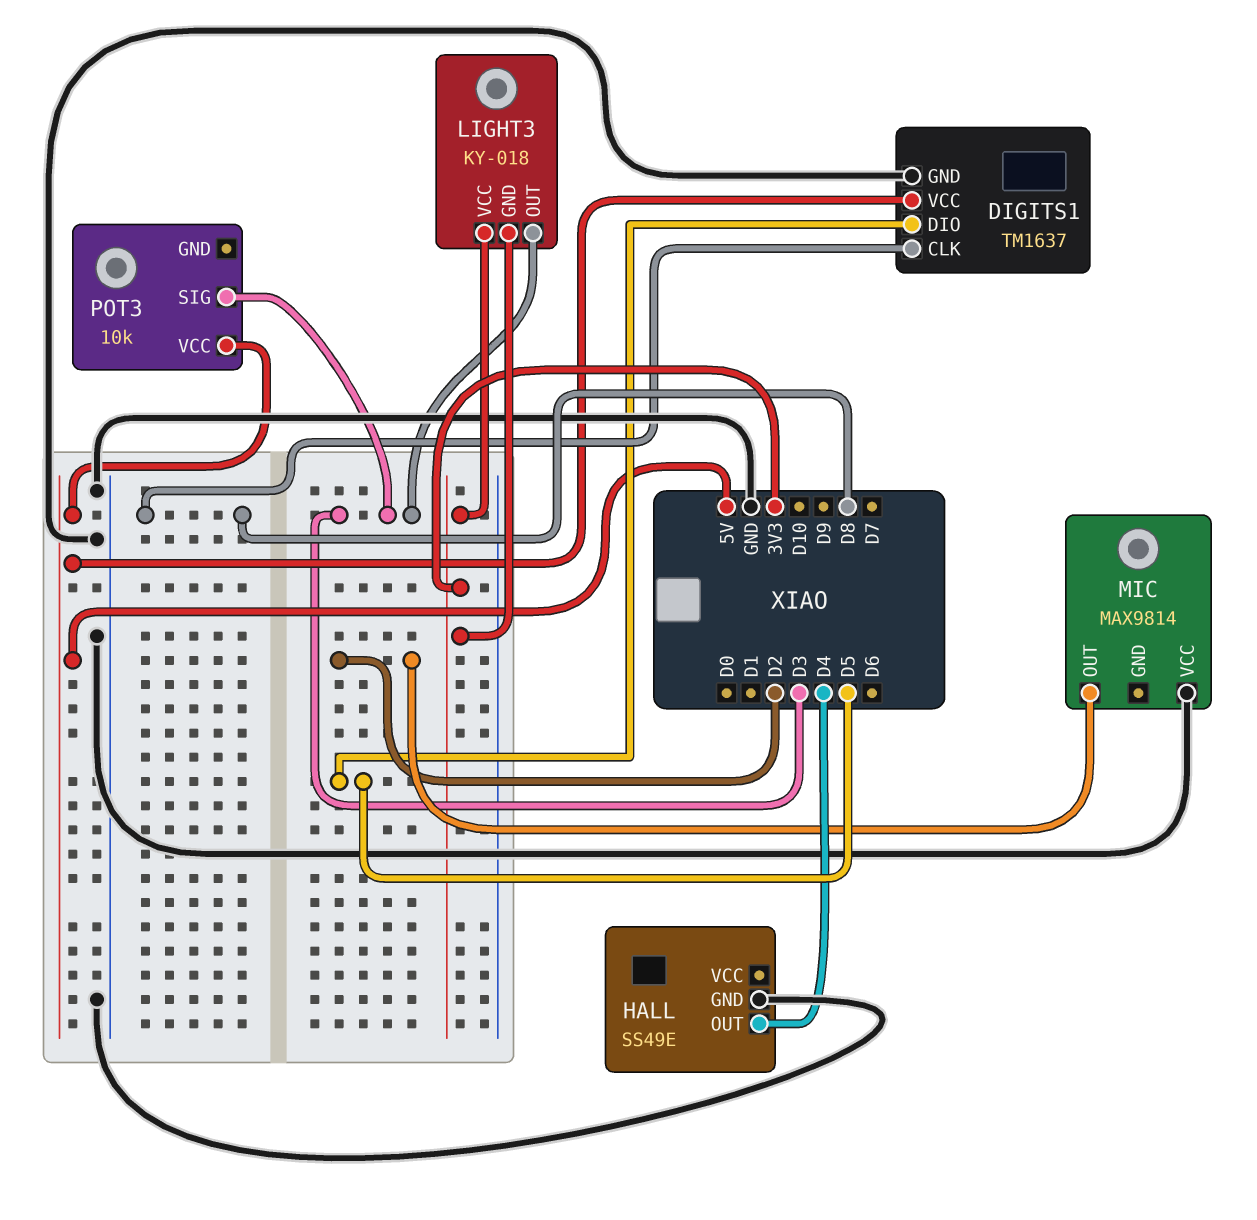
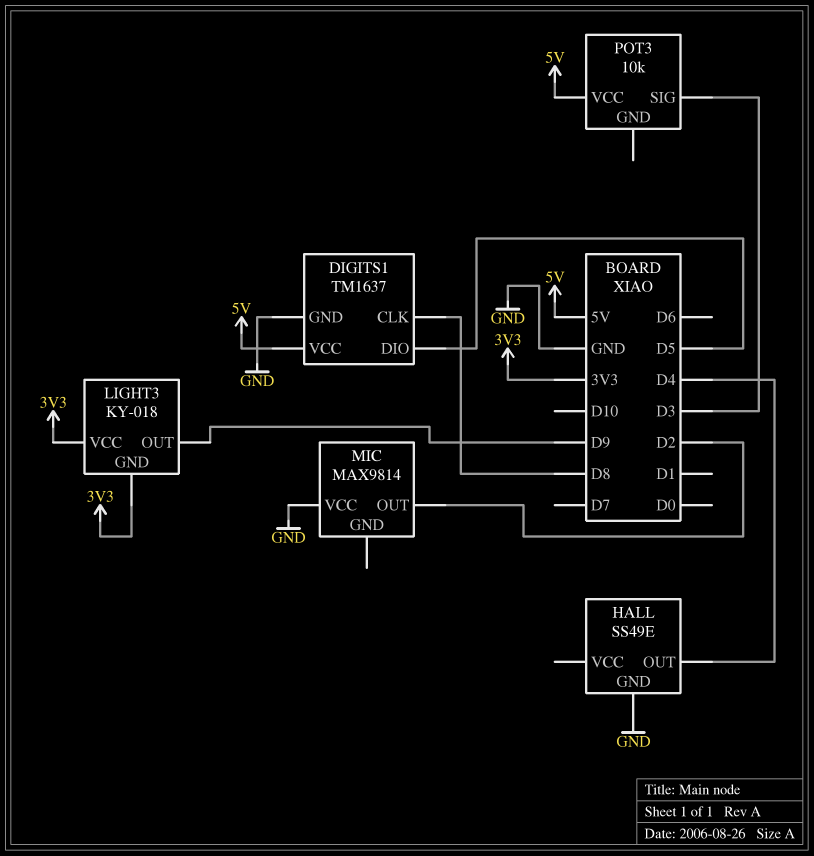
LIGHT3 pin OUT: D3 -> D9

